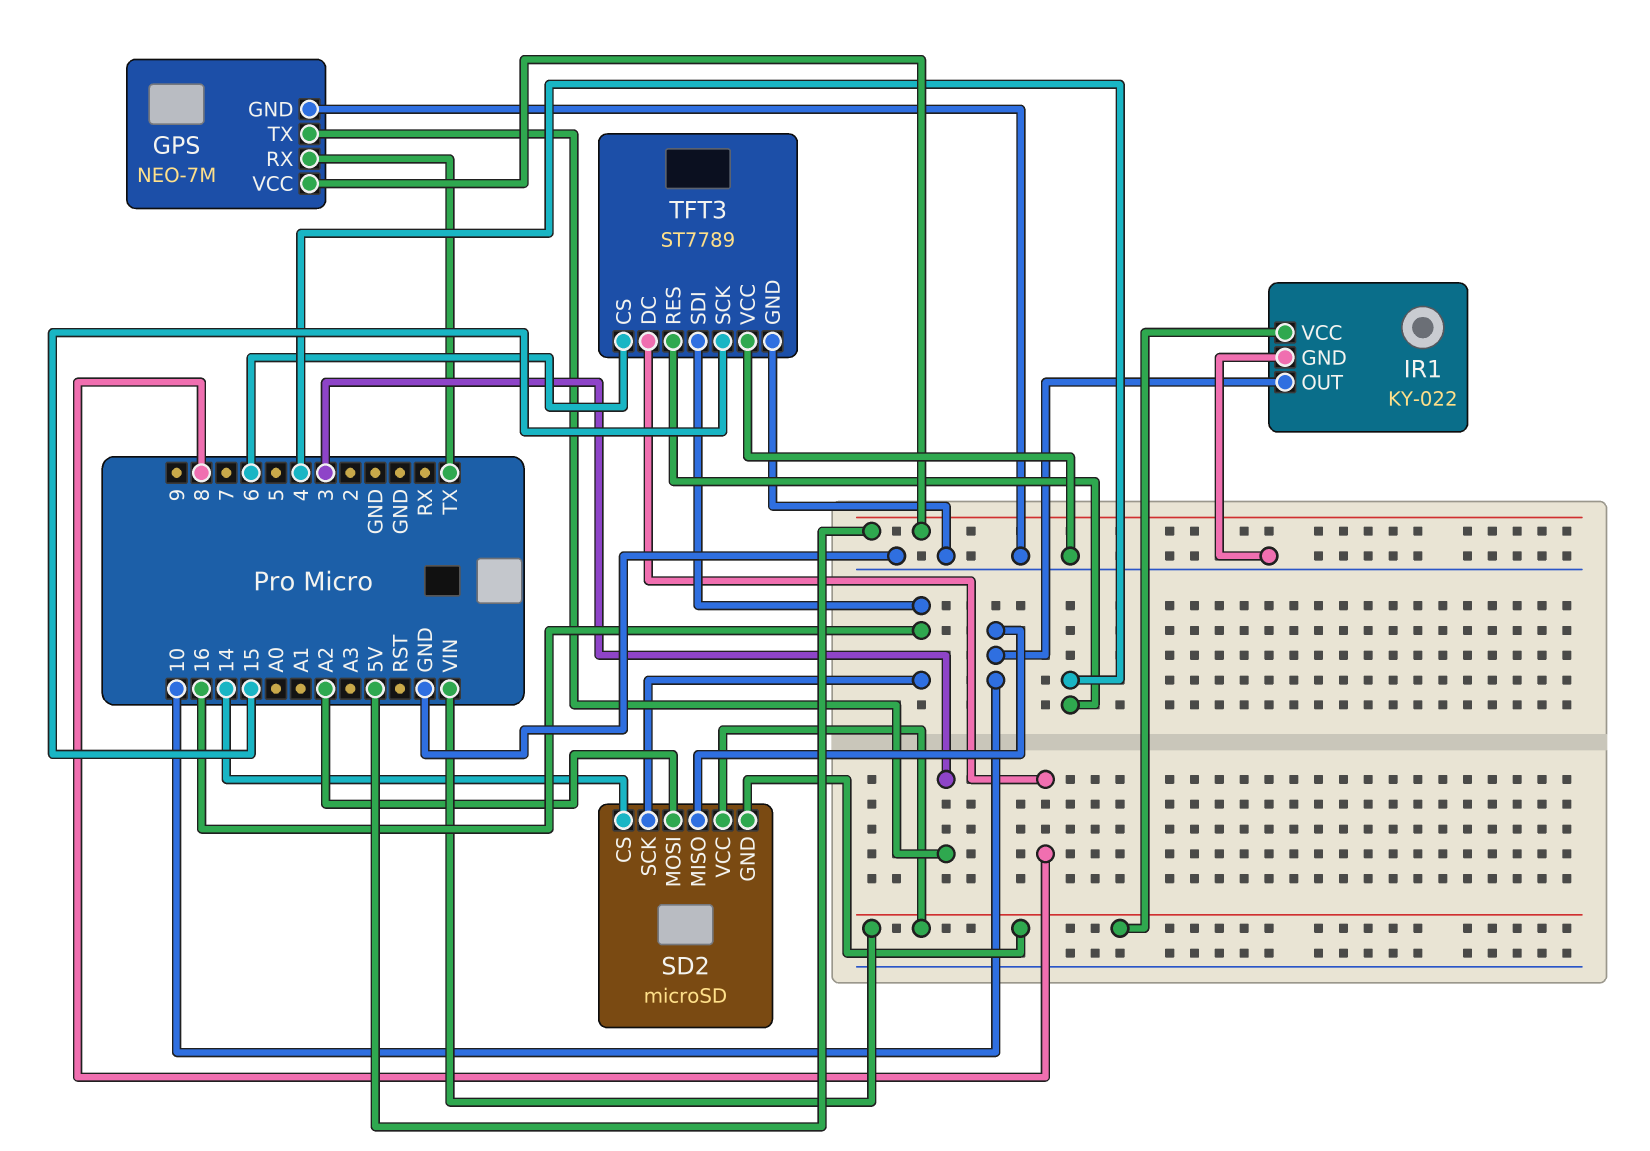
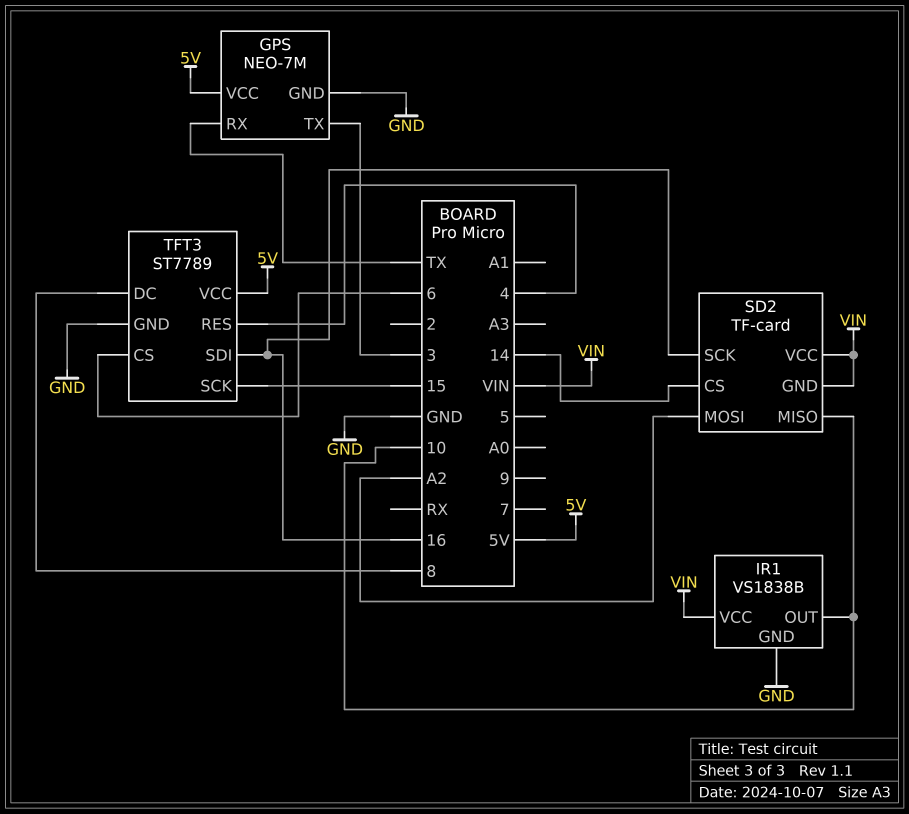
IR1: KY-022 -> VS1838B
SD2: microSD -> TF-card
TFT3 pin VCC: GND -> 5V

